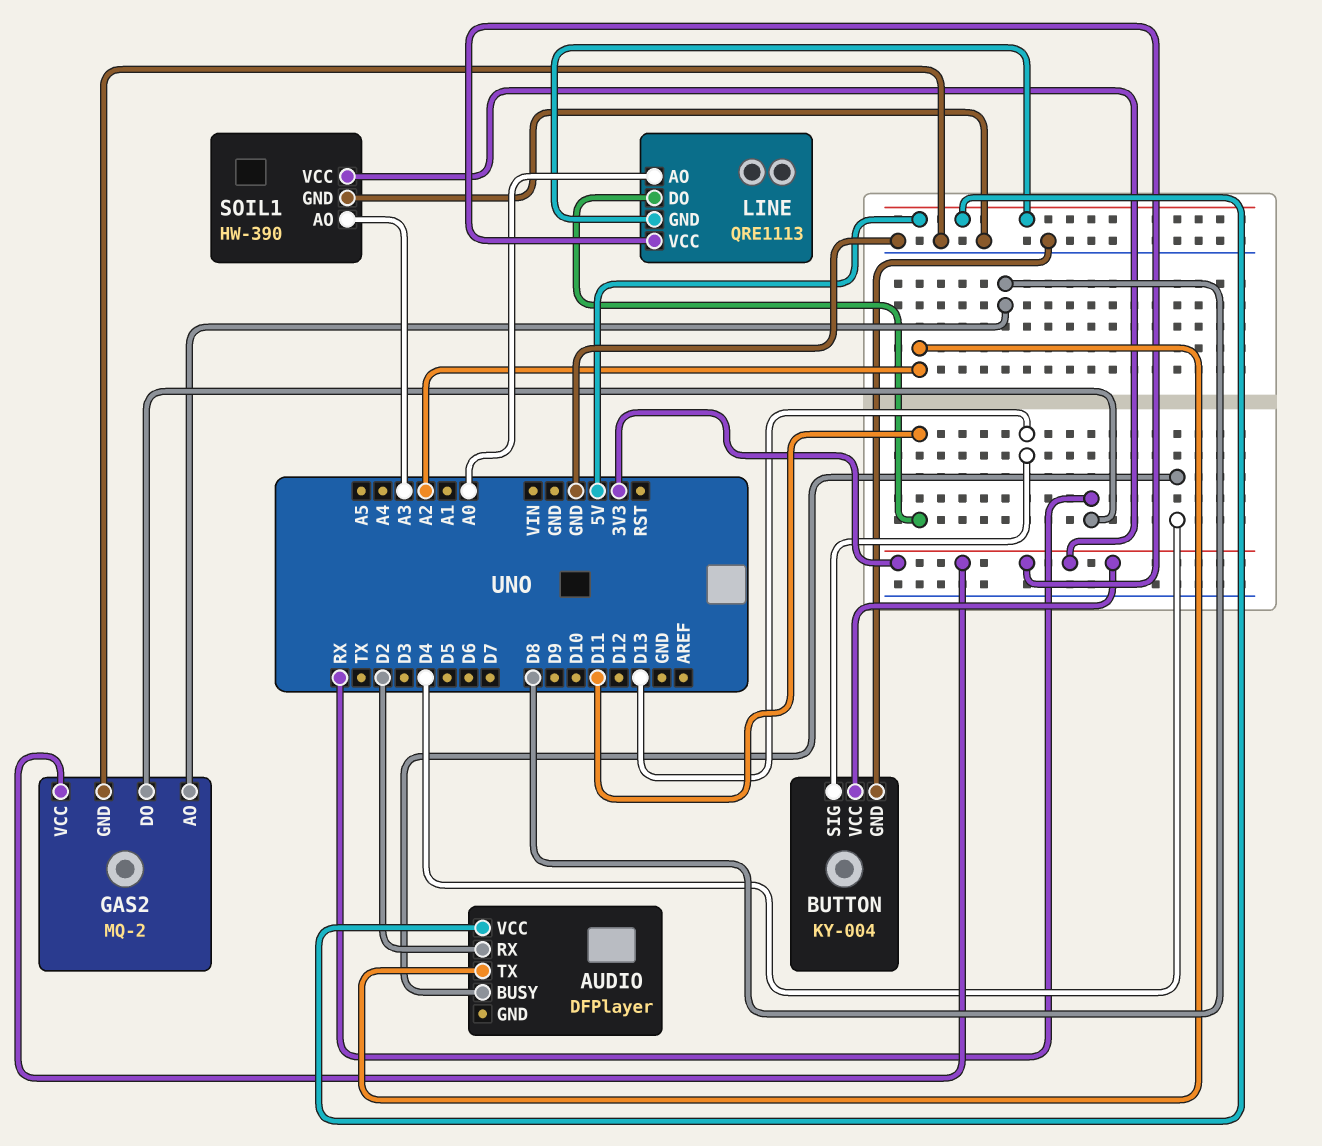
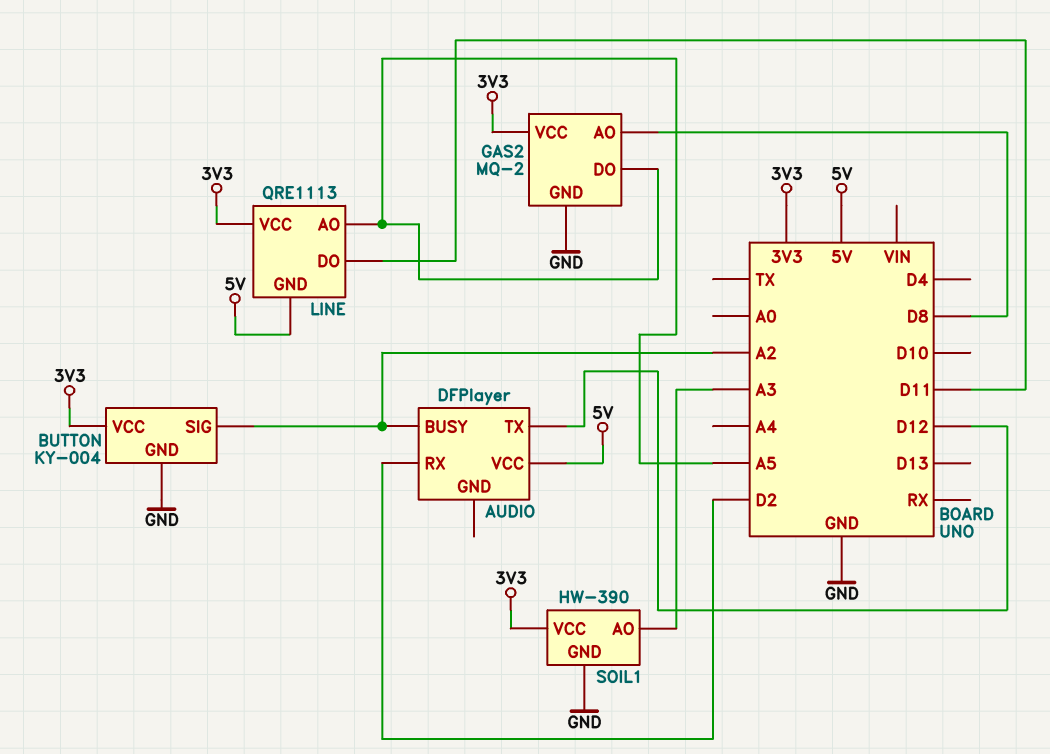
AUDIO pin BUSY: D4 -> A2
AUDIO pin TX: A2 -> D12
BUTTON pin SIG: D13 -> A2
GAS2 pin DO: RX -> A5
LINE pin AO: A0 -> A5

